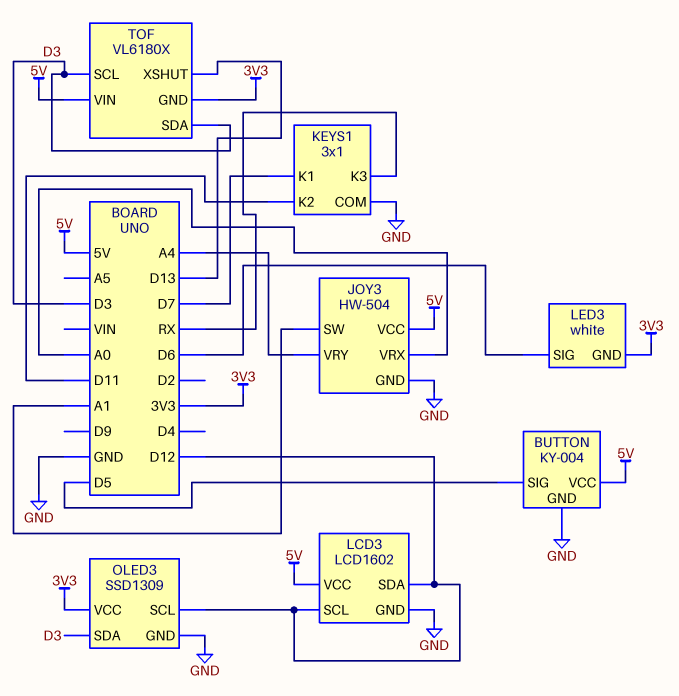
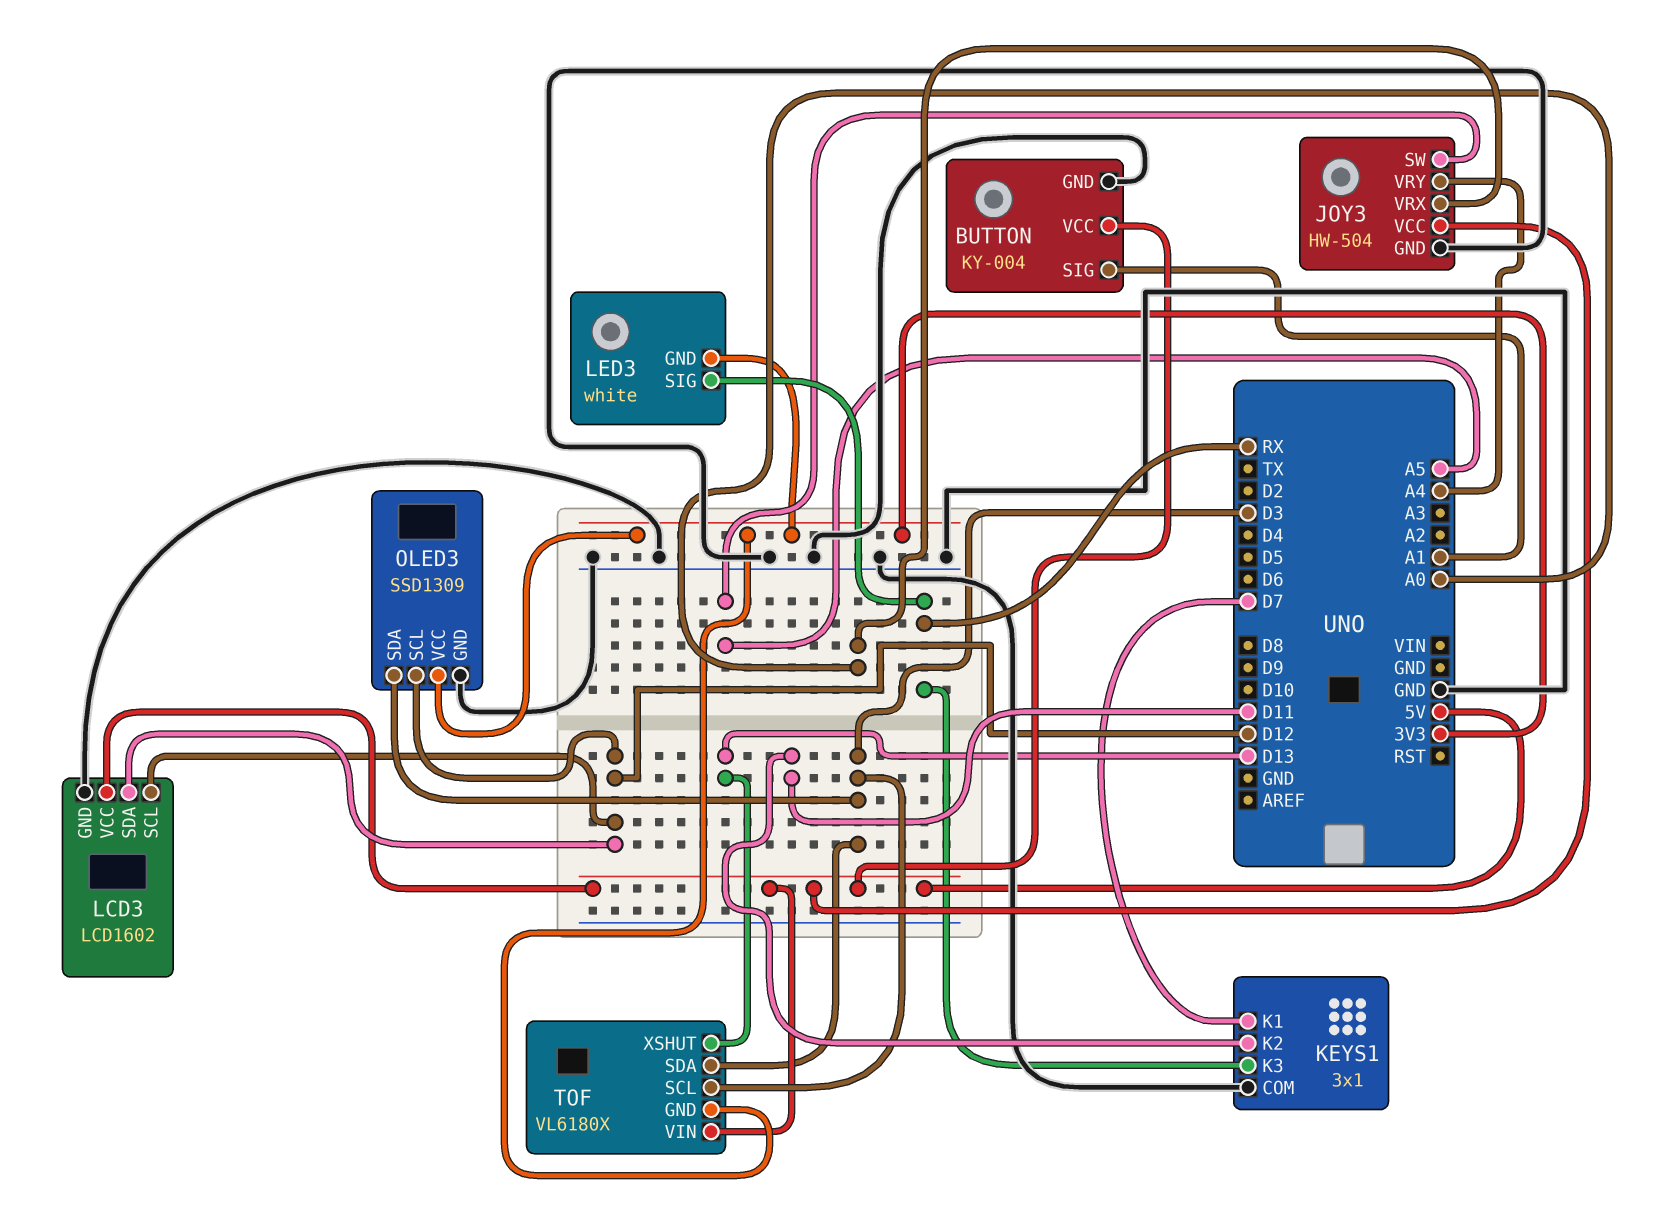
BUTTON pin SIG: D5 -> A1
JOY3 pin SW: A1 -> A5
LED3 pin SIG: D6 -> RX

